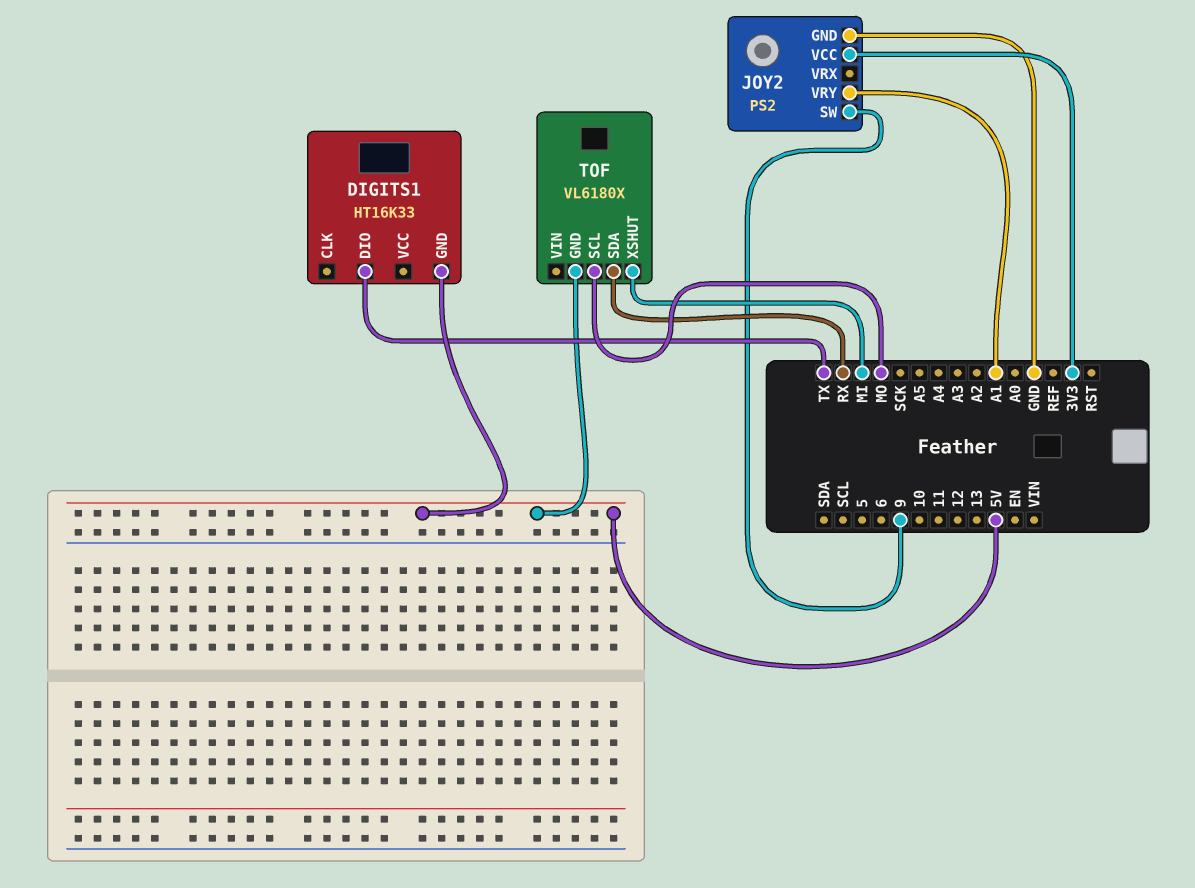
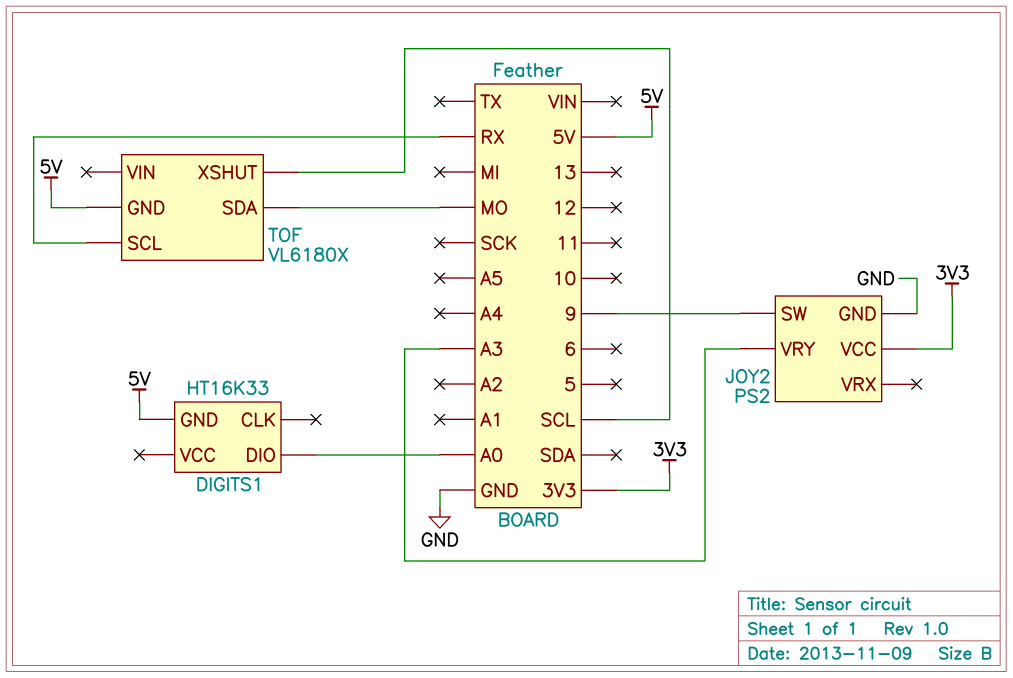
DIGITS1 pin DIO: TX -> A0
JOY2 pin VRY: A1 -> A3
TOF pin SCL: MO -> RX
TOF pin SDA: RX -> MO
TOF pin XSHUT: MI -> SCL

